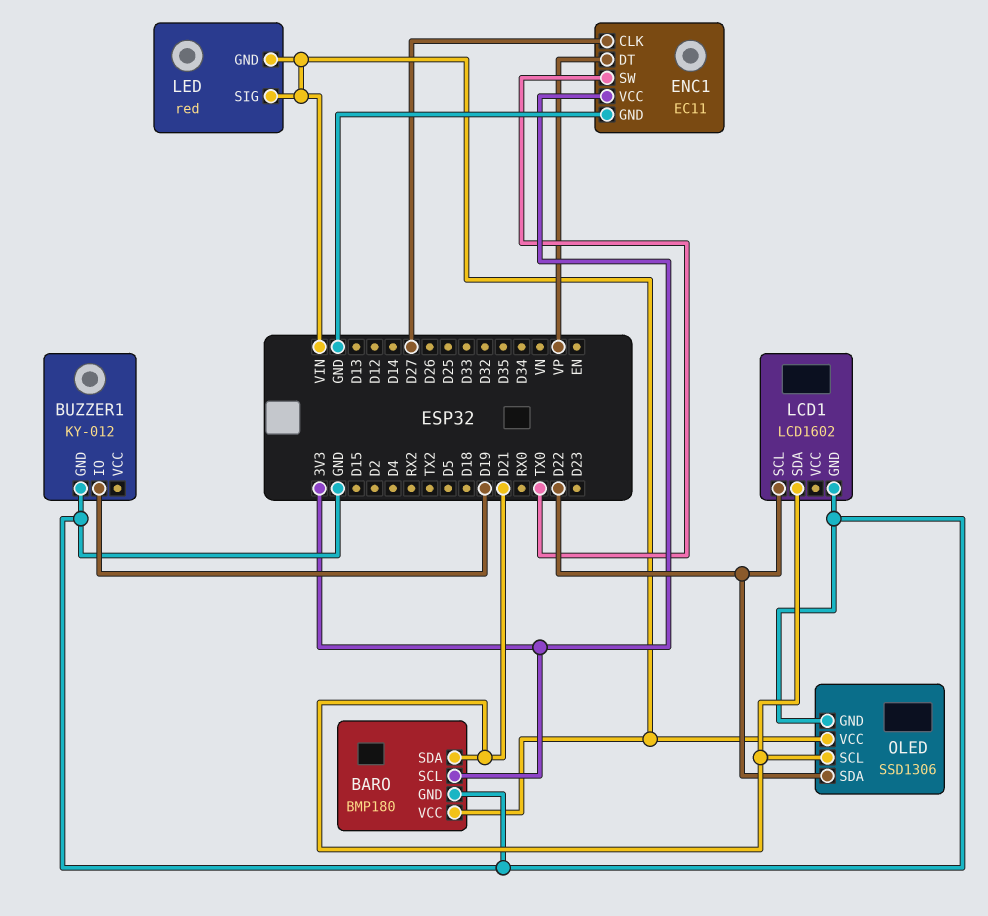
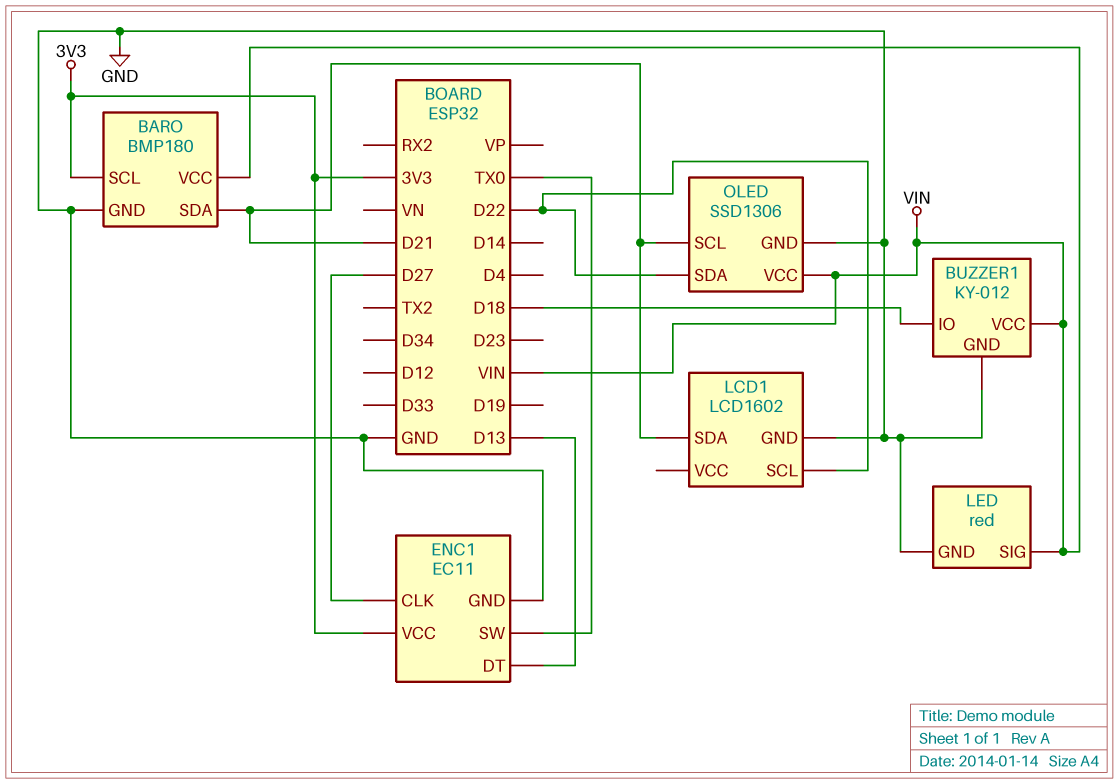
BUZZER1 pin IO: D19 -> D18
BUZZER1 pin VCC: none -> VIN
ENC1 pin DT: VP -> D13
LED pin GND: VIN -> GND

